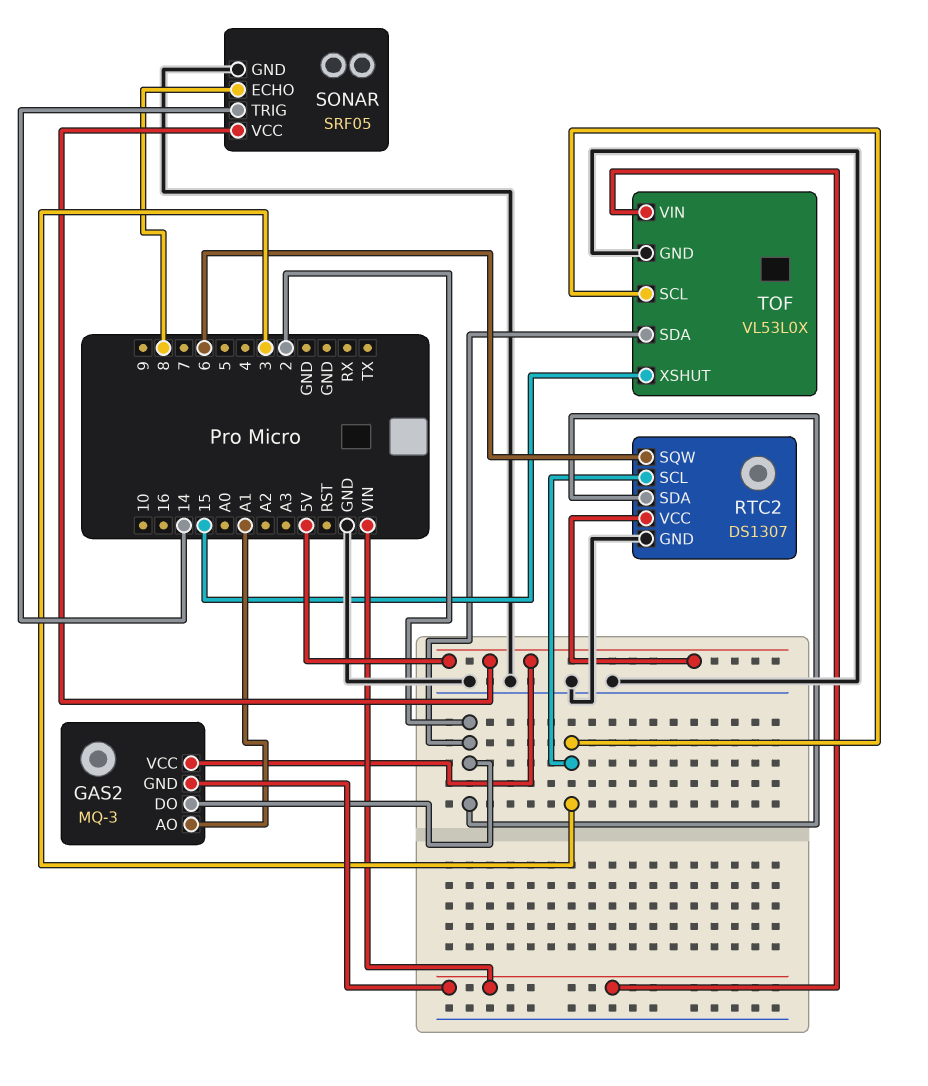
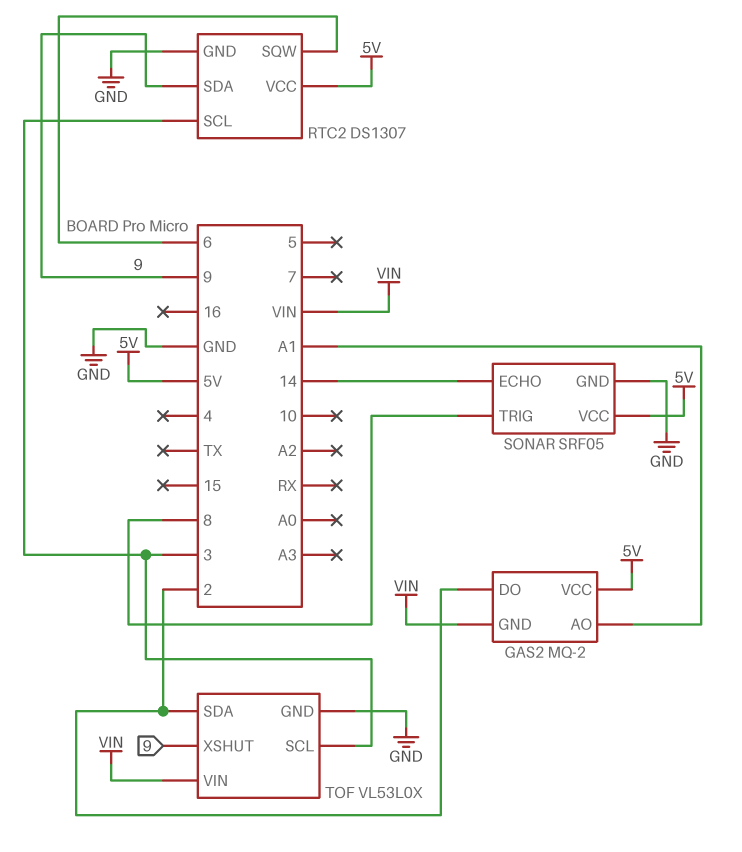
GAS2: MQ-3 -> MQ-2
RTC2 pin SDA: 2 -> 9
SONAR pin ECHO: 8 -> 14
SONAR pin TRIG: 14 -> 8
TOF pin XSHUT: 15 -> 9

